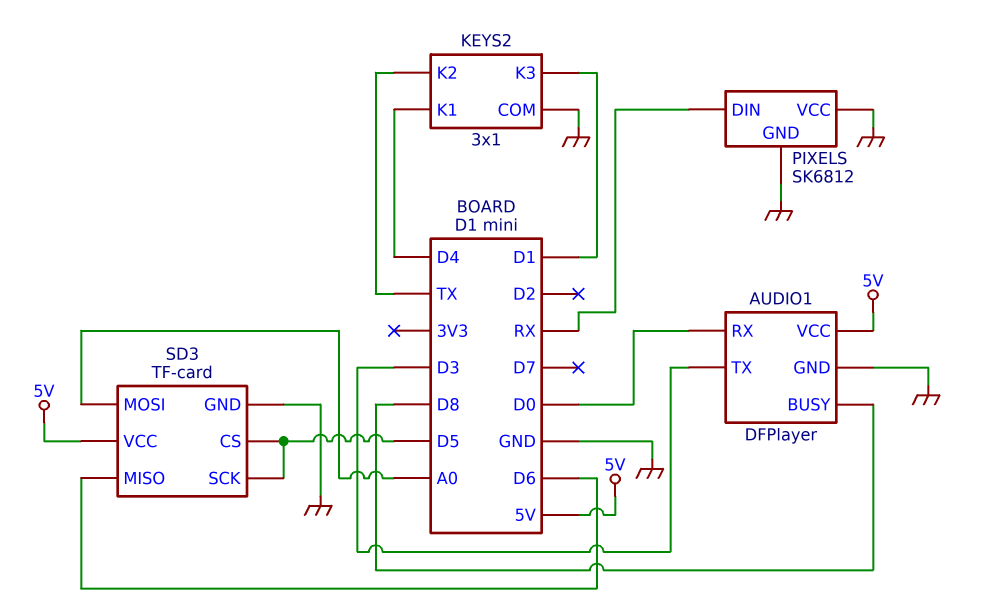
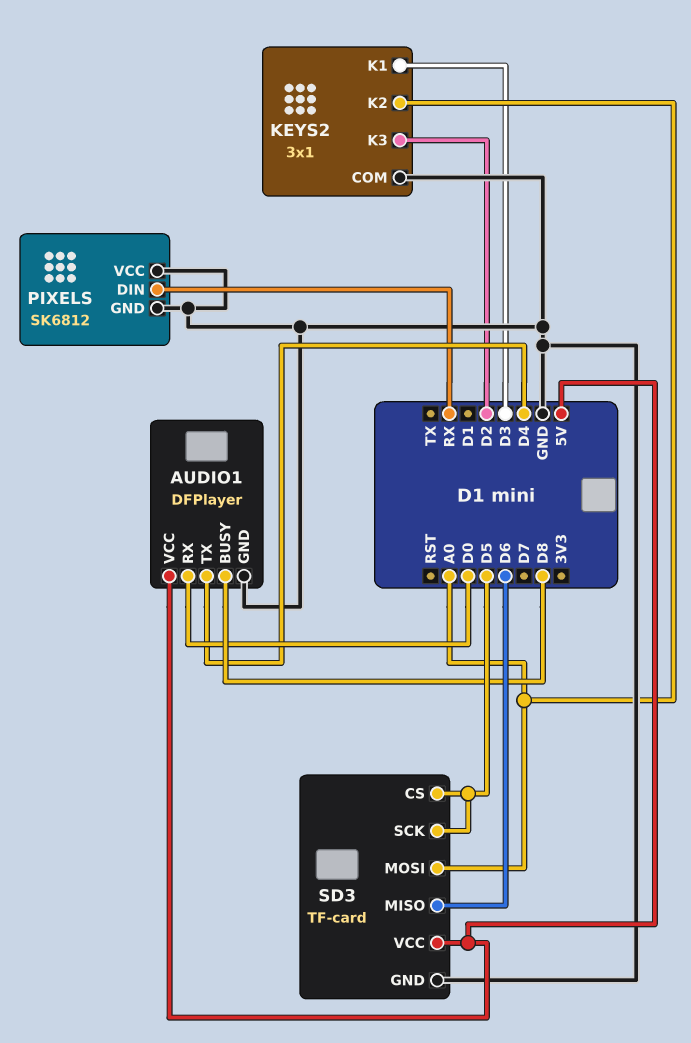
AUDIO1 pin TX: D3 -> D4
KEYS2 pin K1: D4 -> D3
KEYS2 pin K2: TX -> A0
KEYS2 pin K3: D1 -> D2

